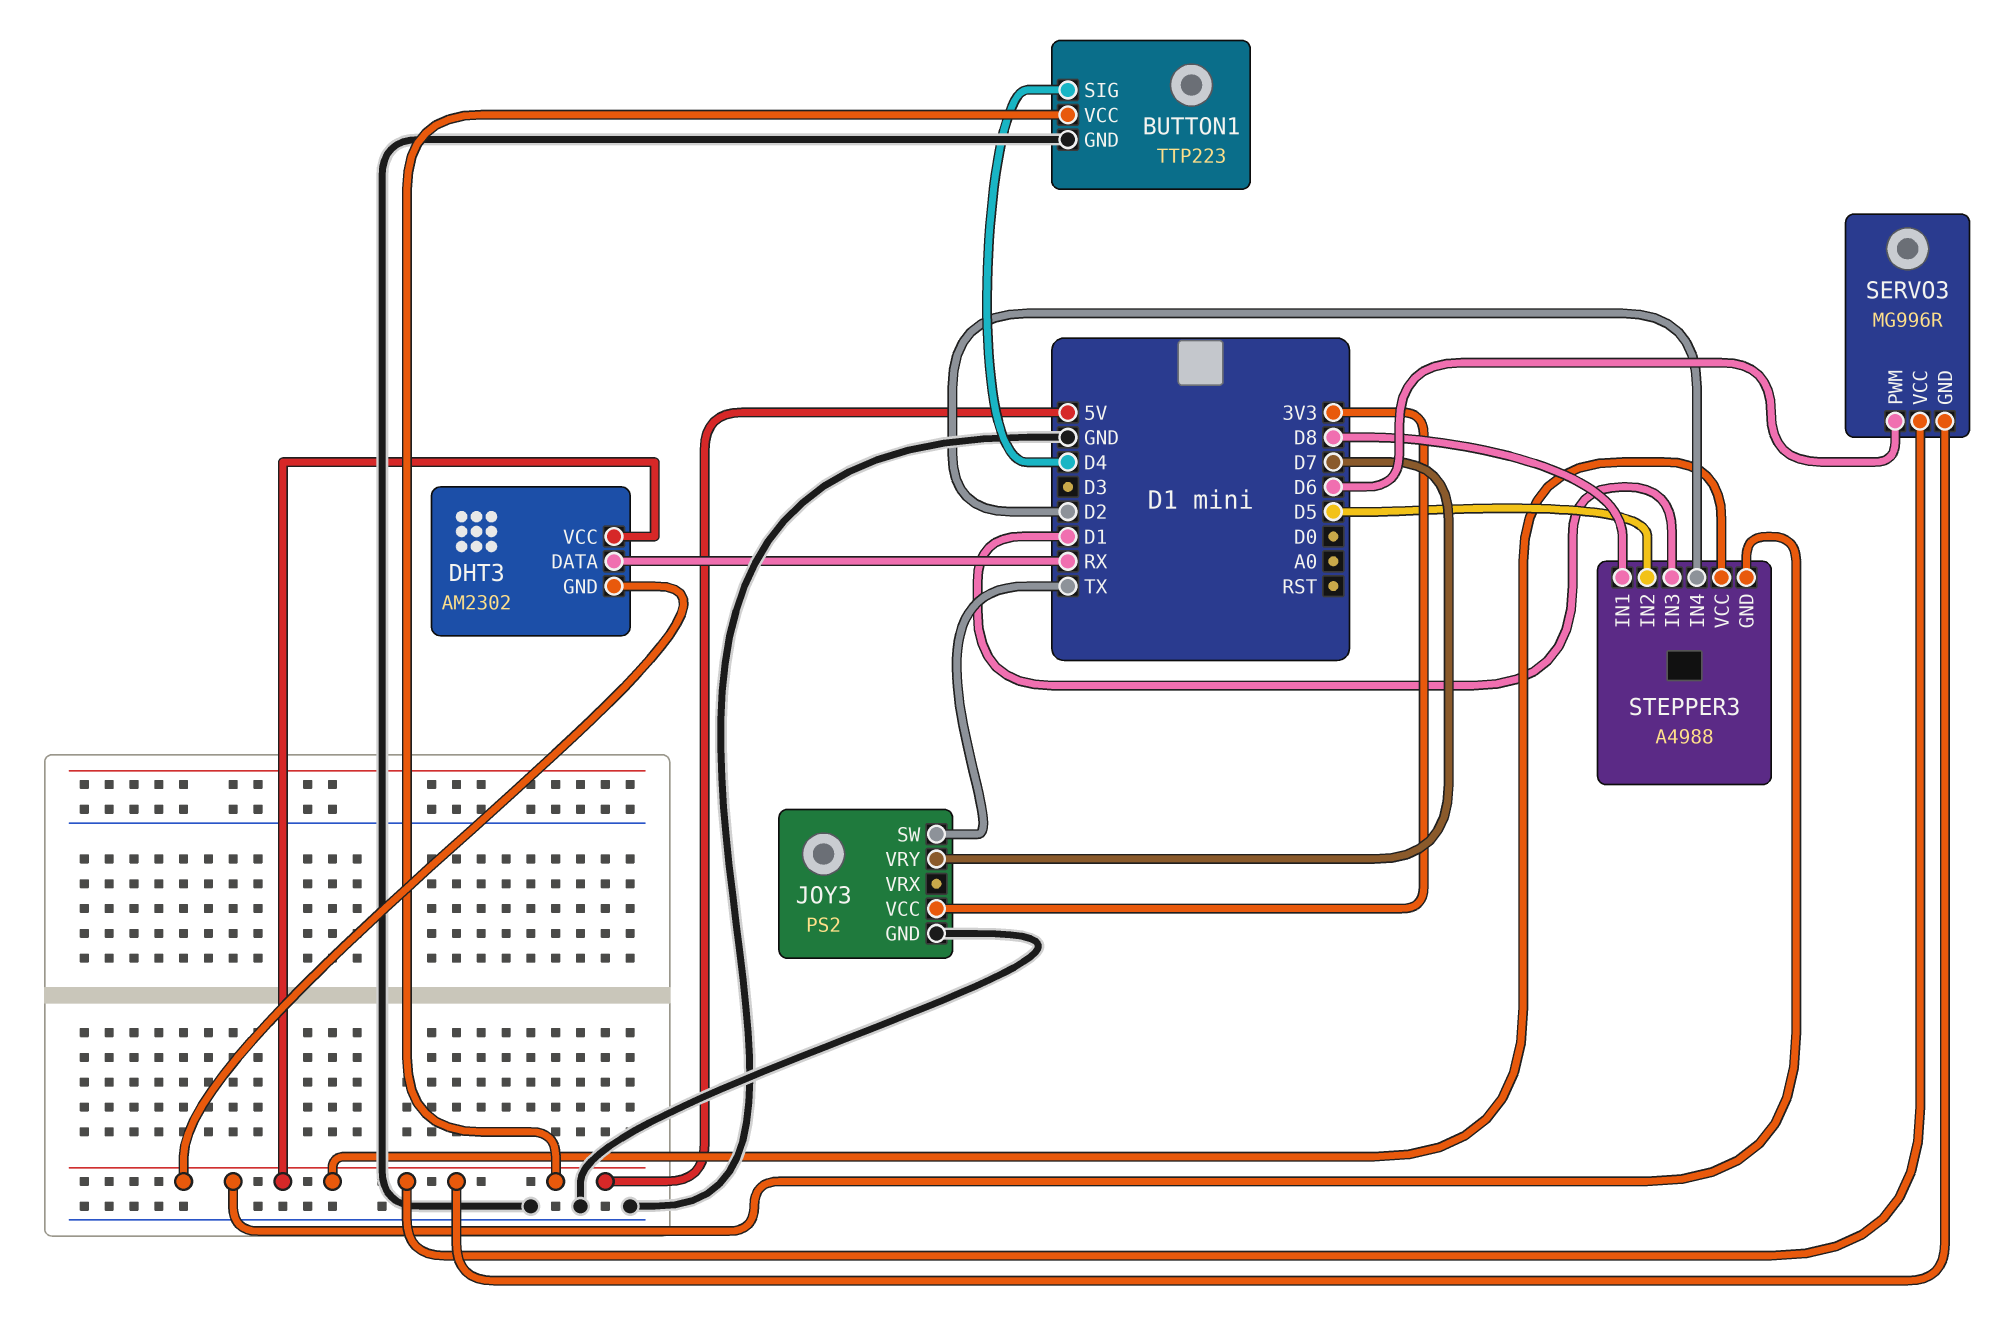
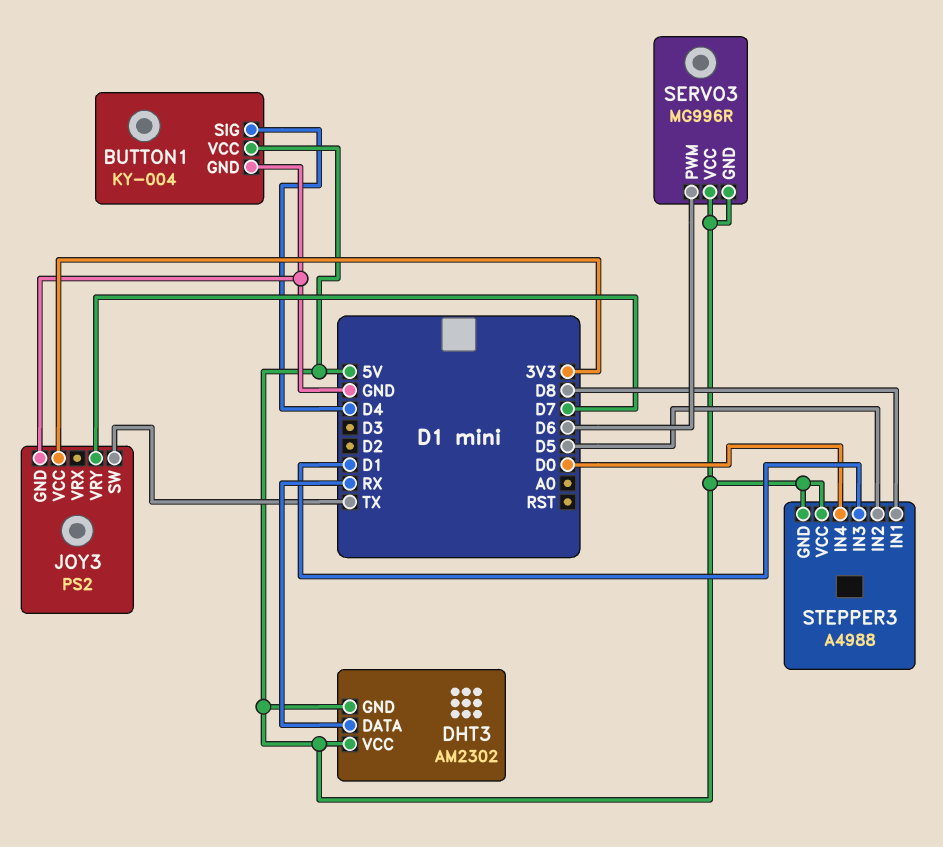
BUTTON1: TTP223 -> KY-004
STEPPER3 pin IN4: D2 -> D0

